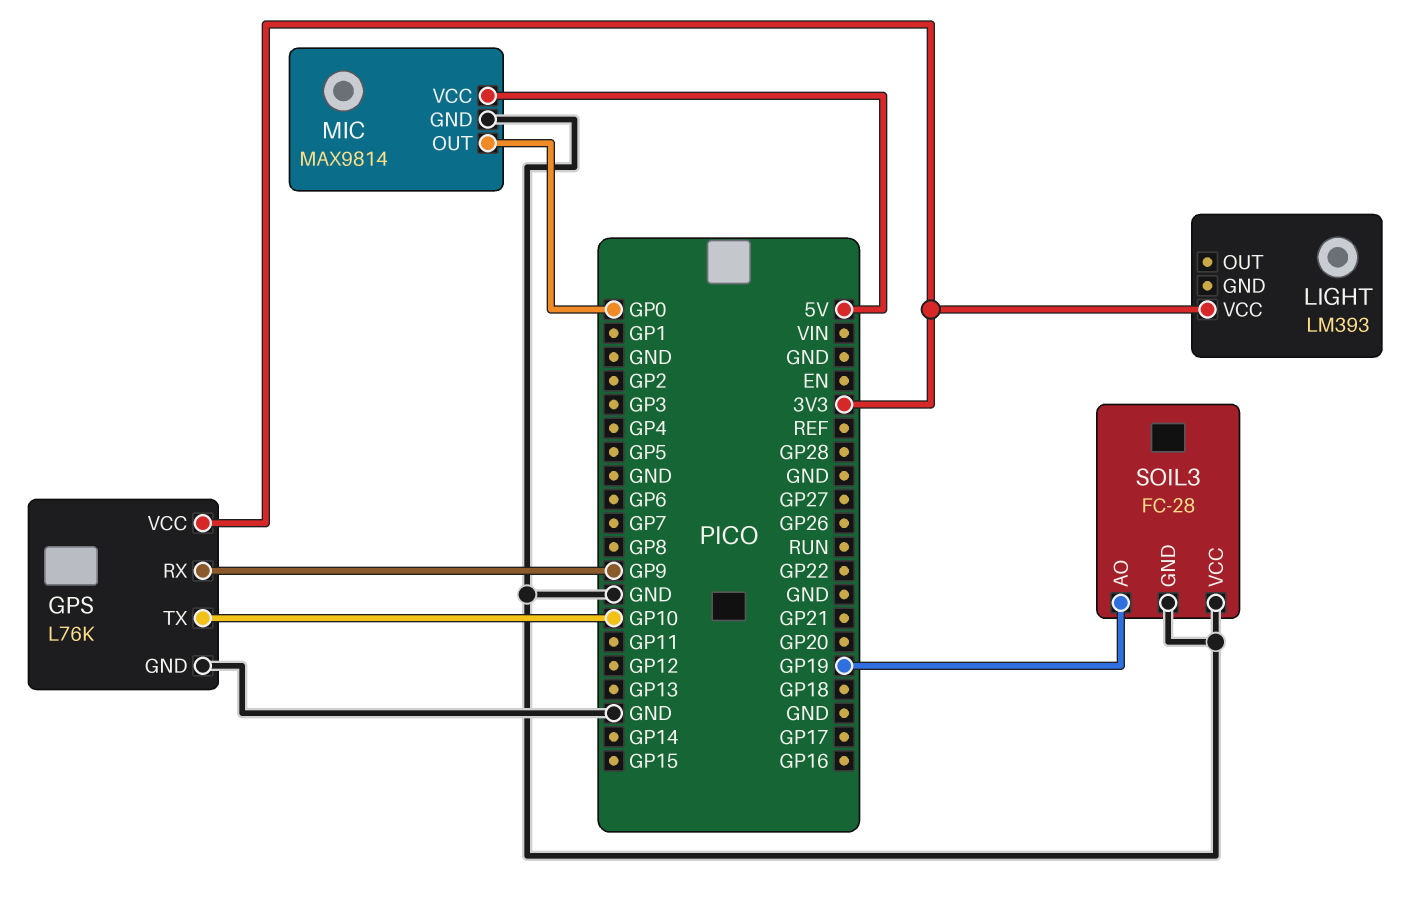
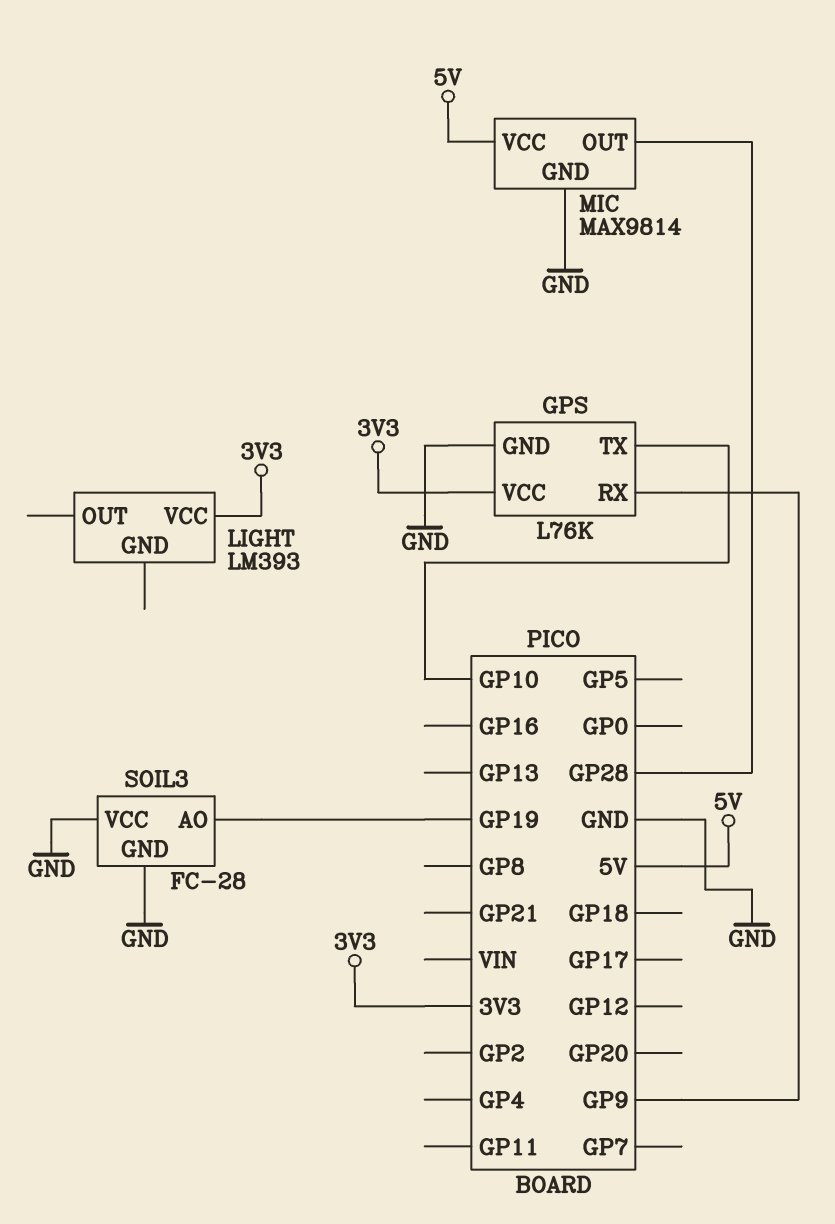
MIC pin OUT: GP0 -> GP28

